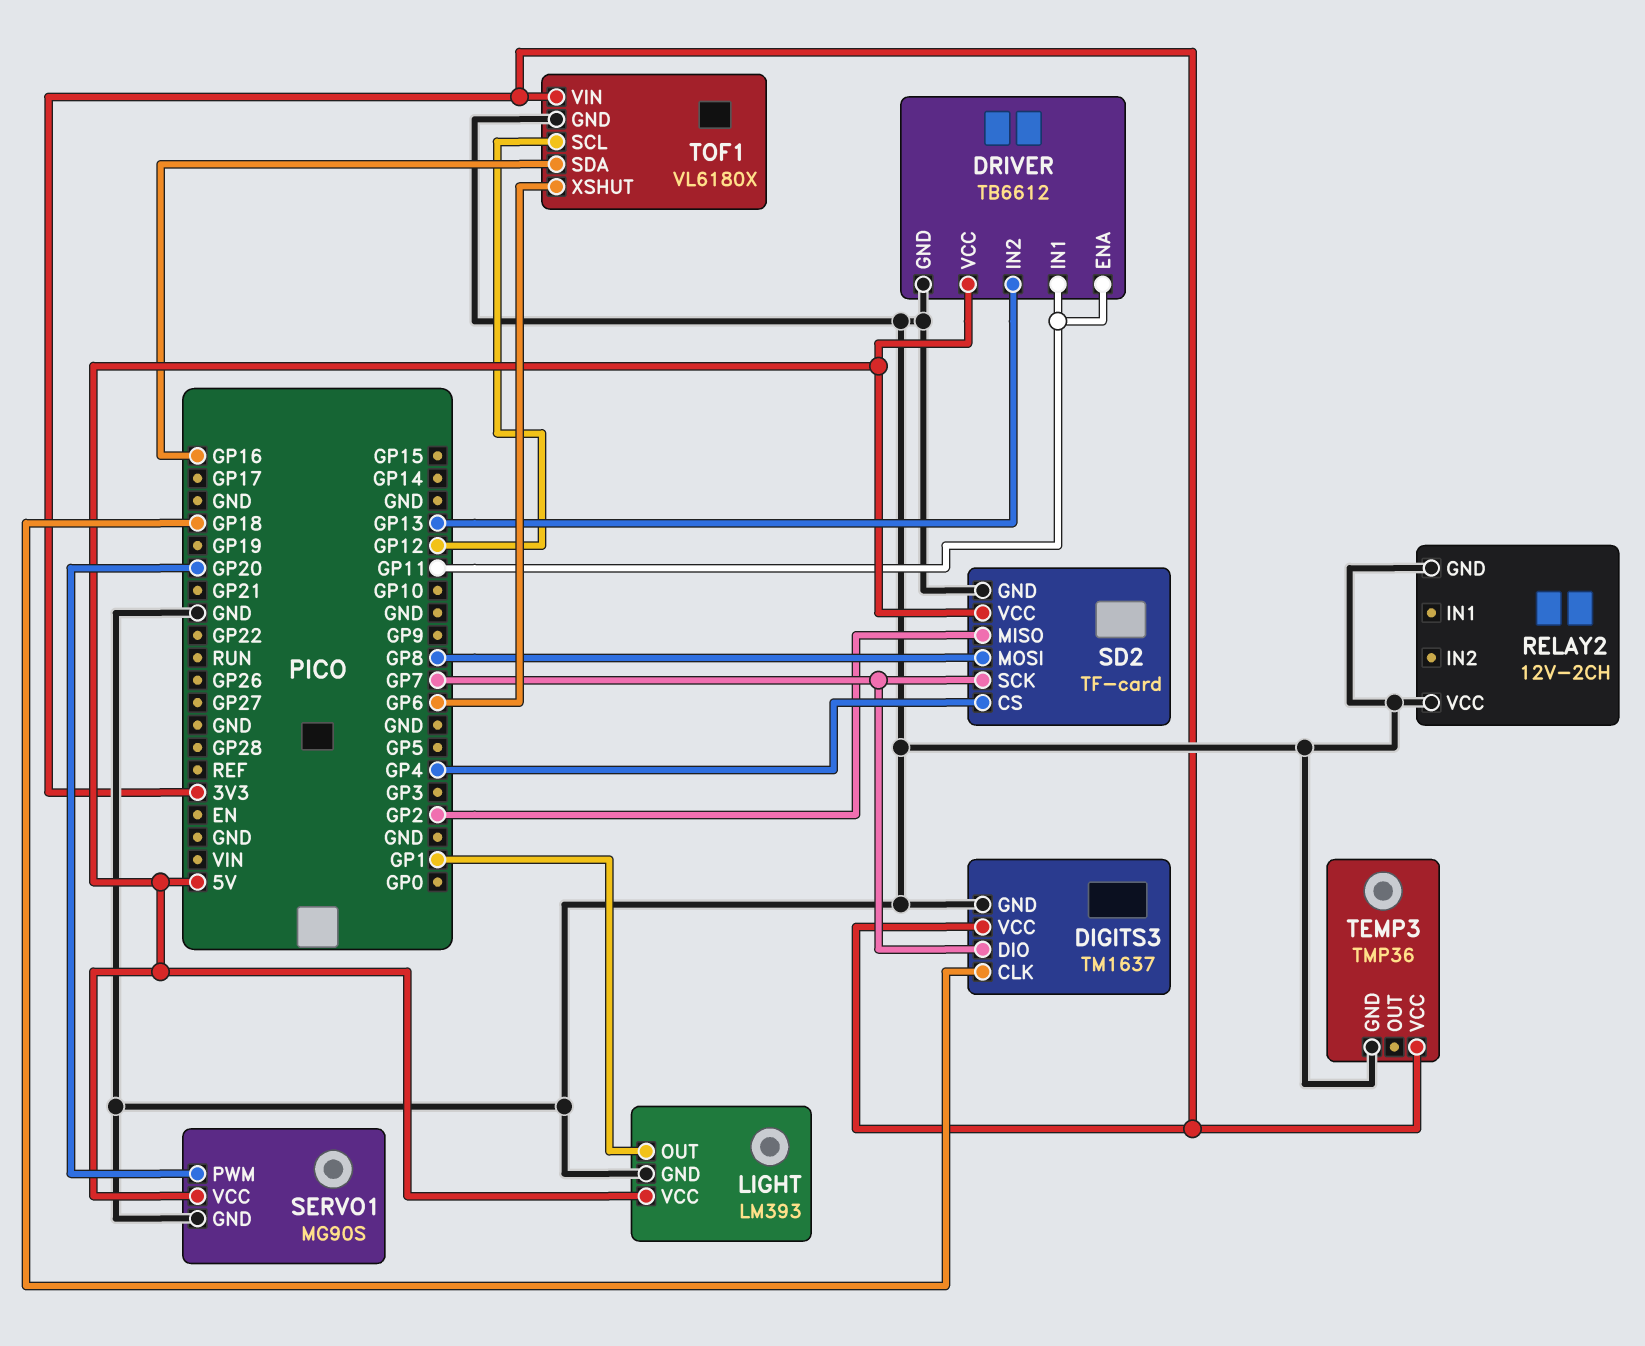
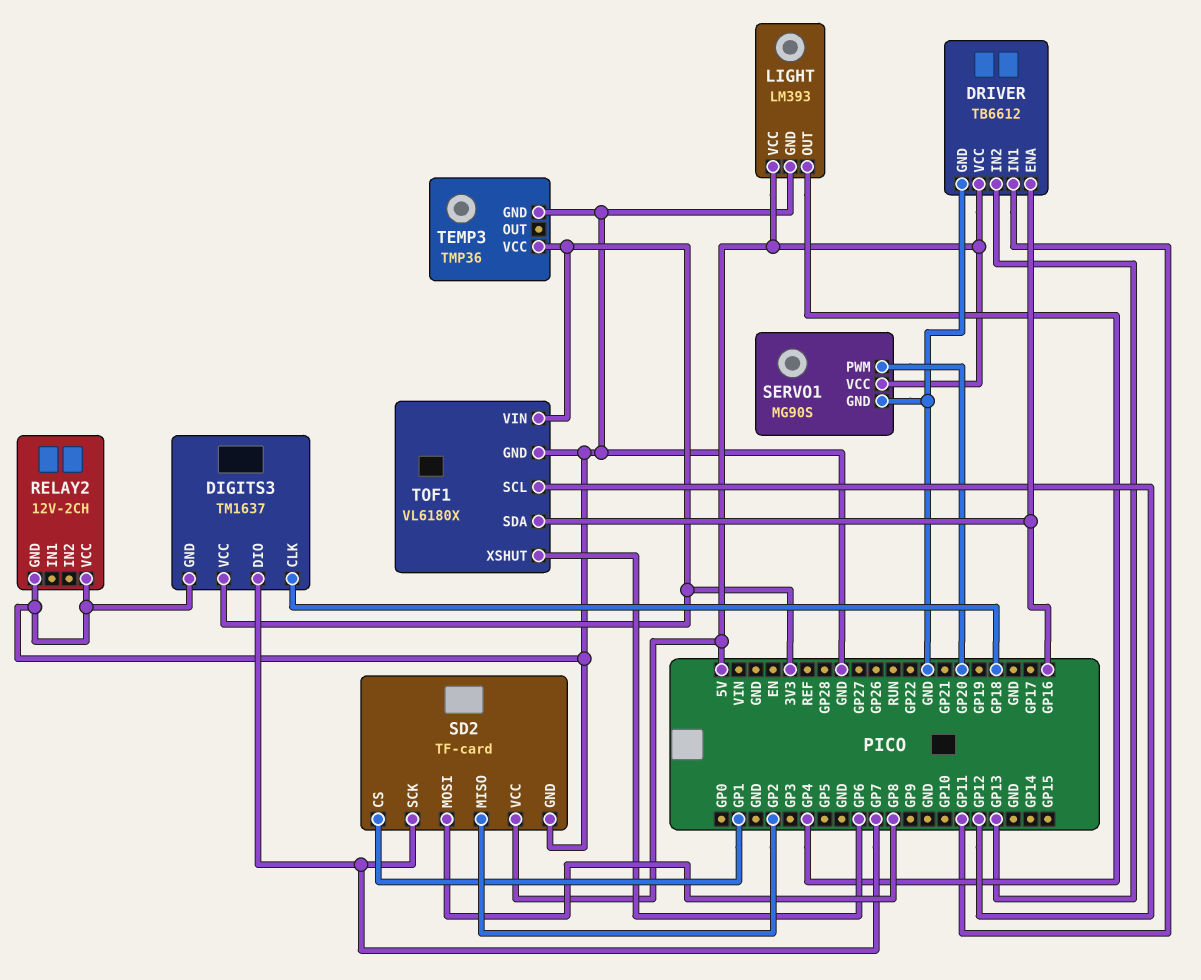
DRIVER pin ENA: GP11 -> GP16
LIGHT pin OUT: GP1 -> GP4
SD2 pin CS: GP4 -> GP1

